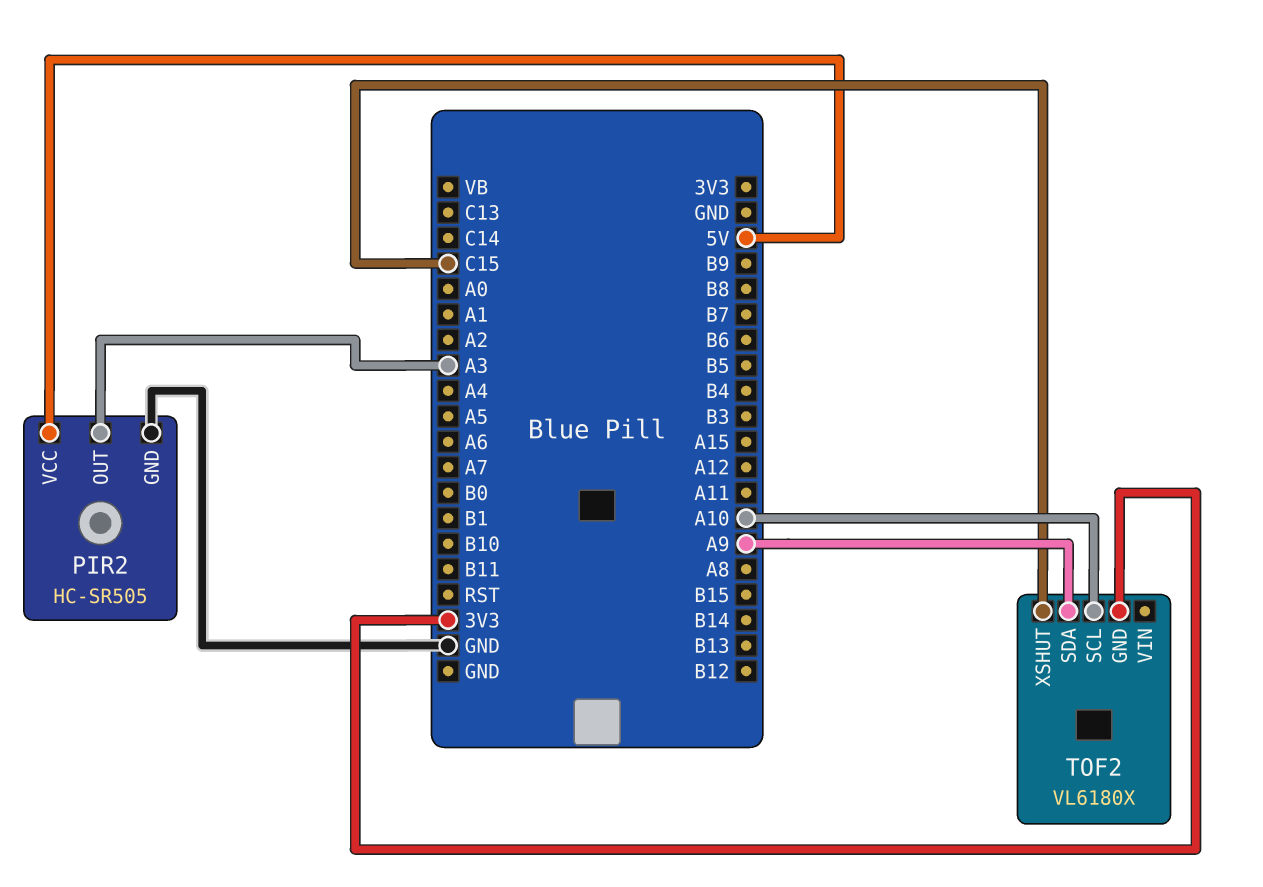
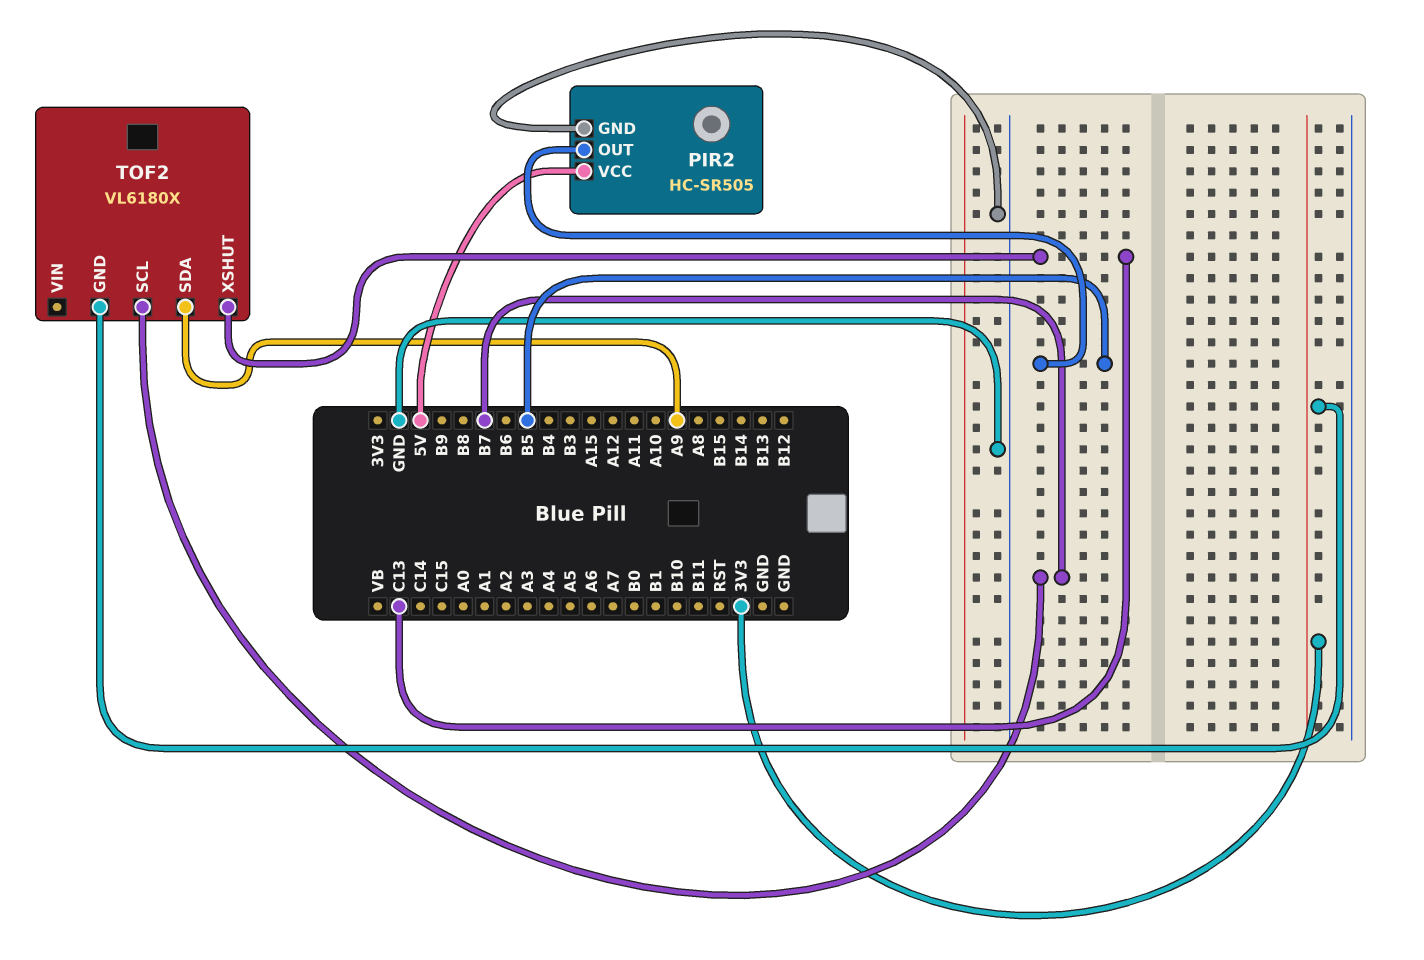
PIR2 pin OUT: A3 -> B5
TOF2 pin SCL: A10 -> B7
TOF2 pin XSHUT: C15 -> C13

